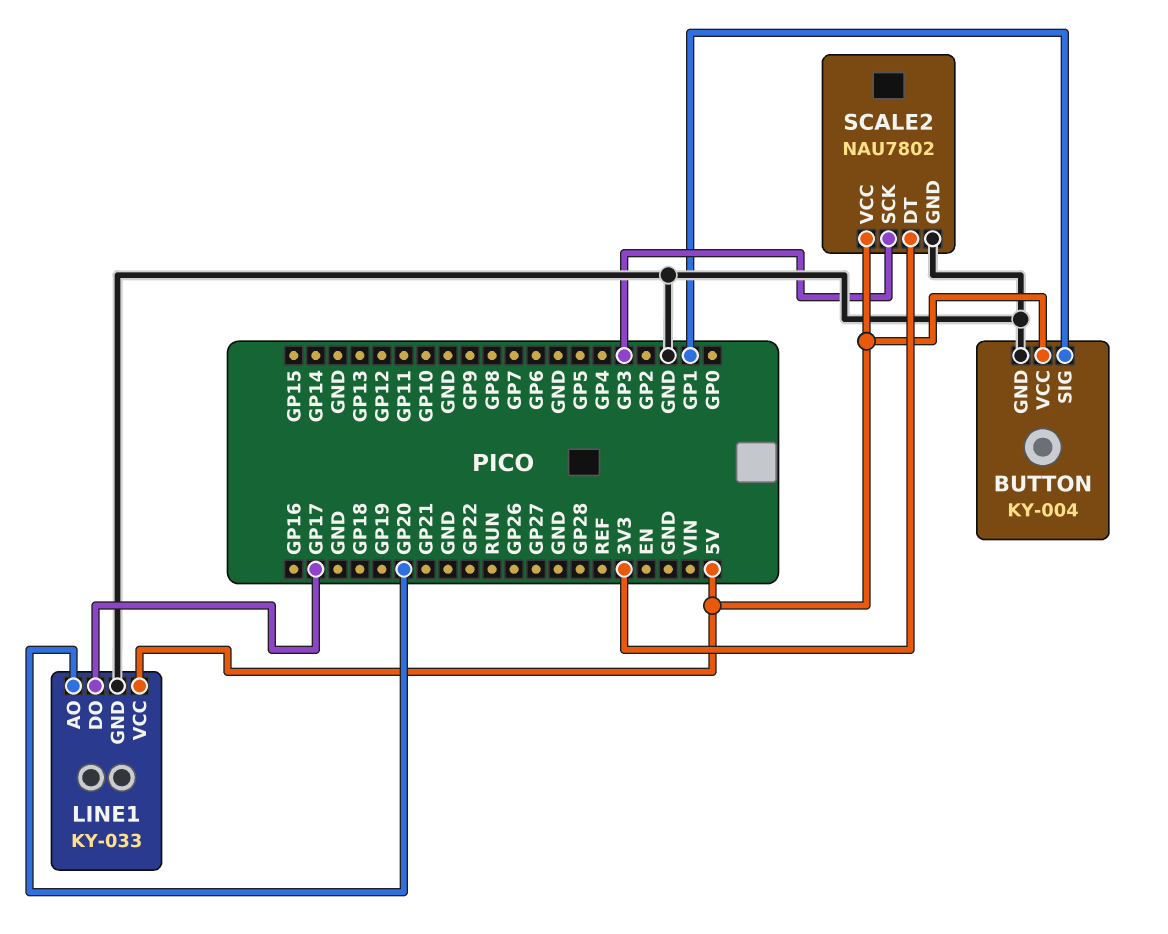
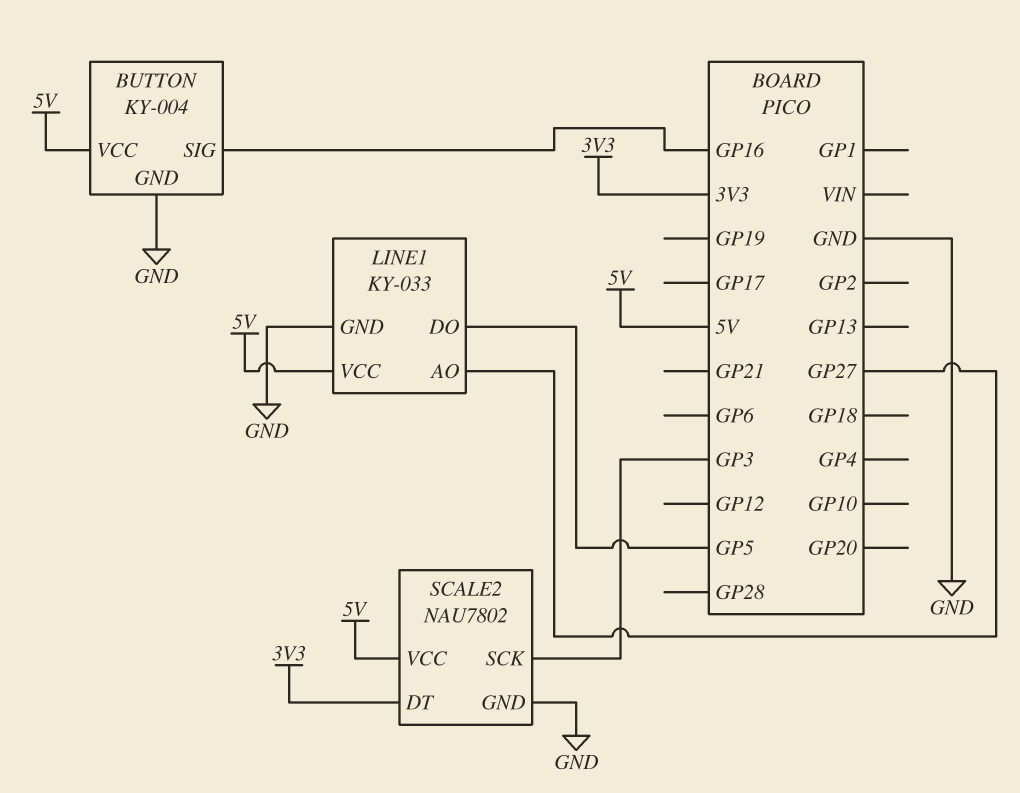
BUTTON pin SIG: GP1 -> GP16
LINE1 pin AO: GP20 -> GP27
LINE1 pin DO: GP17 -> GP5

